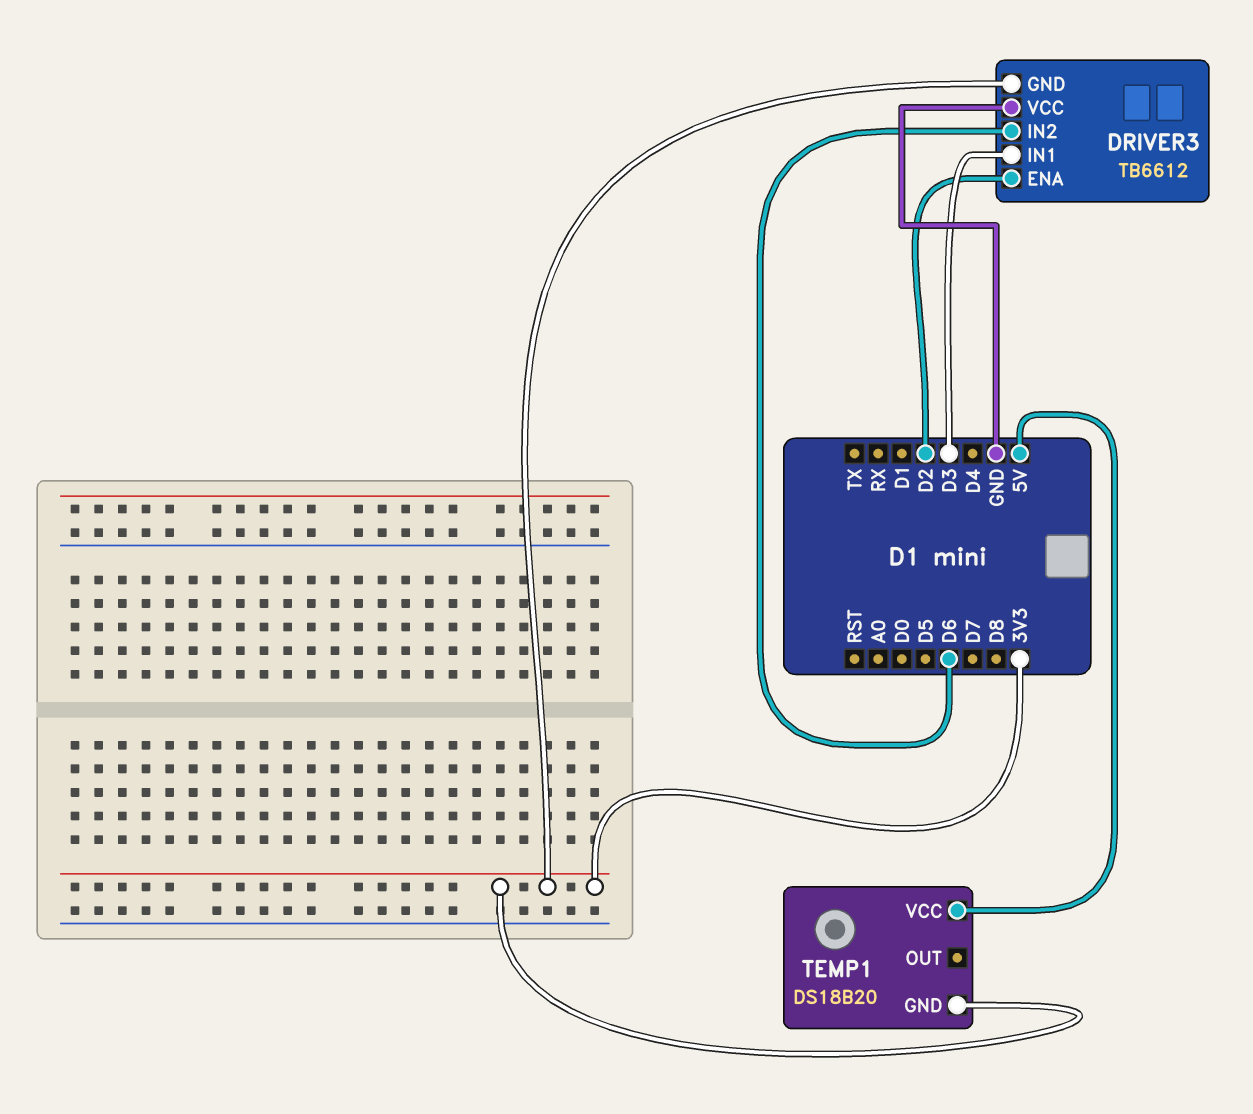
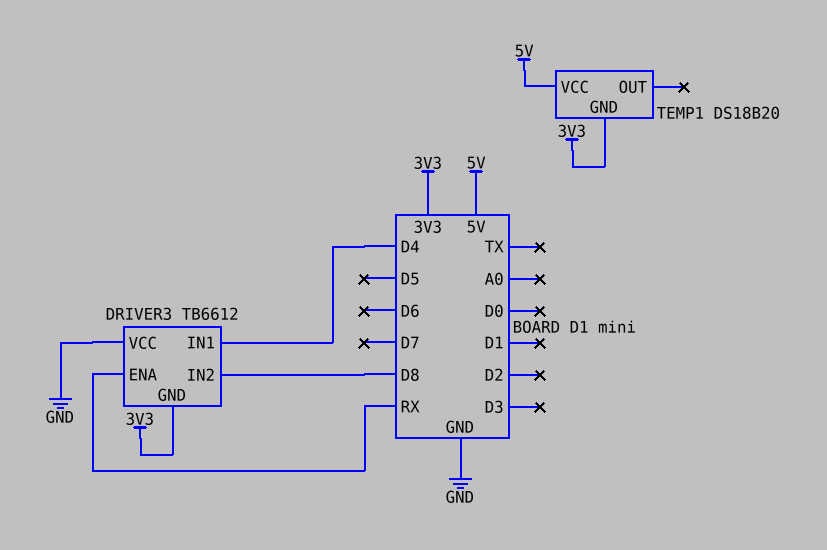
DRIVER3 pin ENA: D2 -> RX
DRIVER3 pin IN1: D3 -> D4
DRIVER3 pin IN2: D6 -> D8

